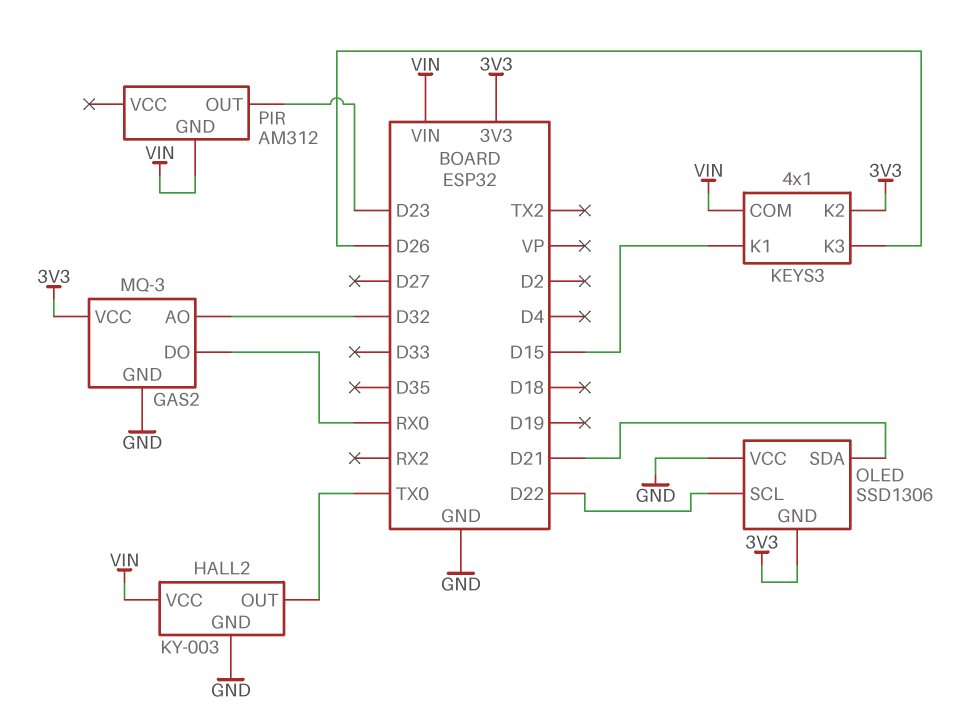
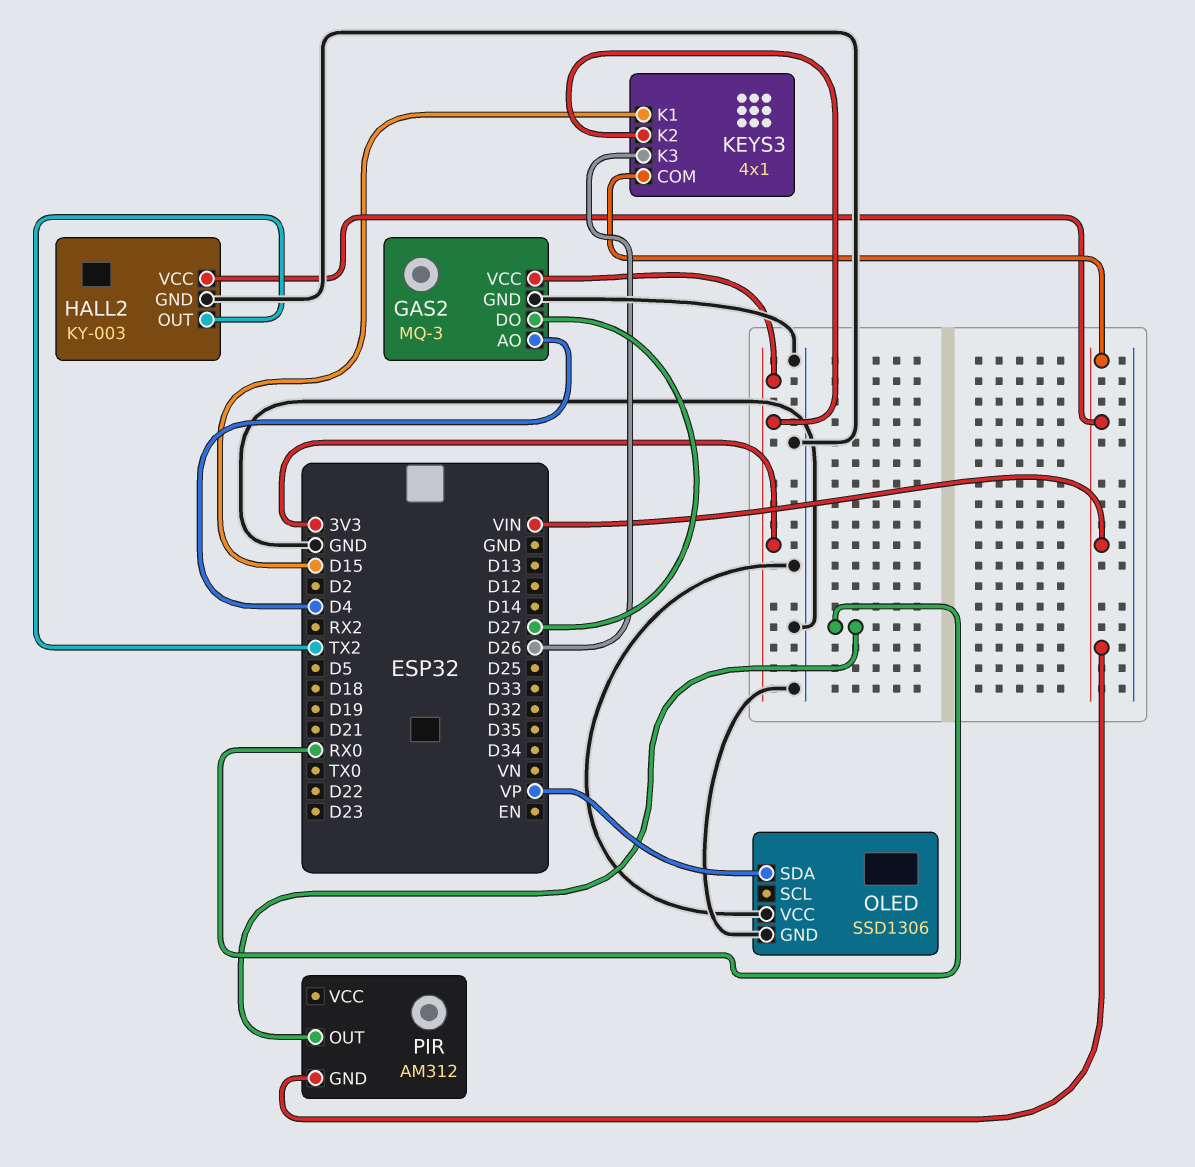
GAS2 pin AO: D32 -> D4
GAS2 pin DO: RX0 -> D27
HALL2 pin OUT: TX0 -> TX2
OLED pin GND: 3V3 -> GND
OLED pin SCL: D22 -> none
OLED pin SDA: D21 -> VP
PIR pin OUT: D23 -> RX0

